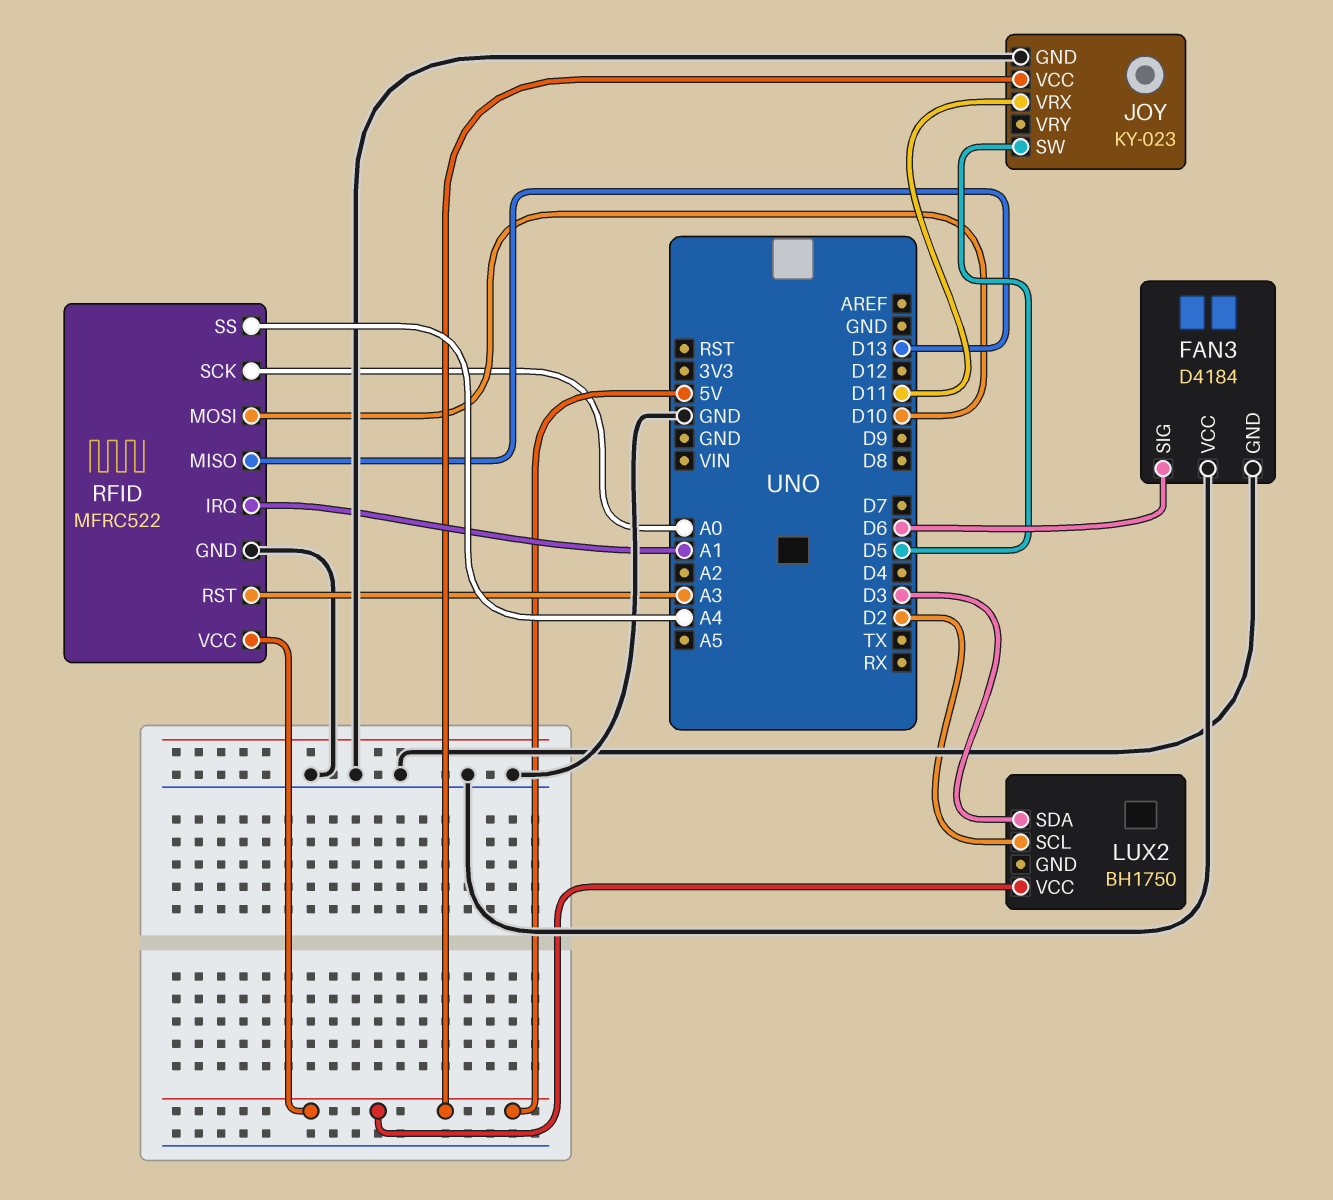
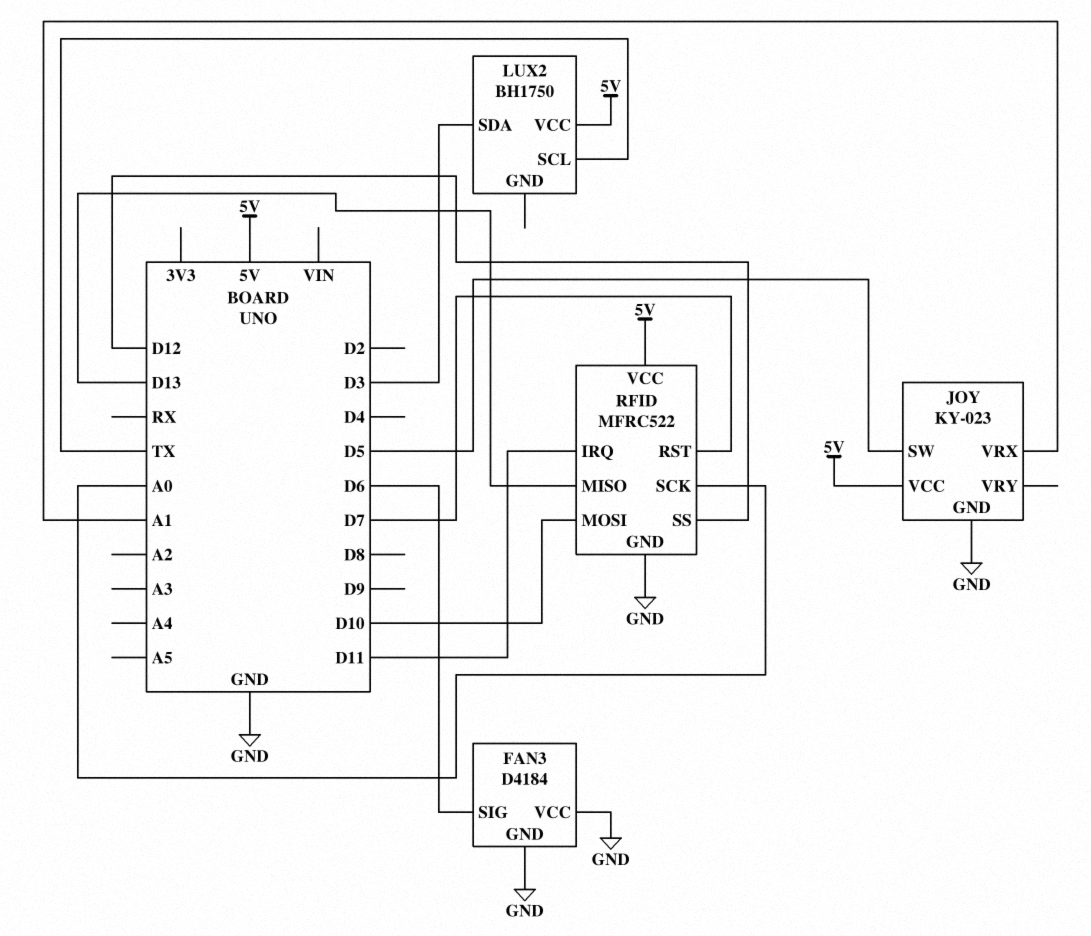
JOY pin VRX: D11 -> A1
LUX2 pin SCL: D2 -> TX
RFID pin IRQ: A1 -> D11
RFID pin RST: A3 -> D7
RFID pin SS: A4 -> D12

